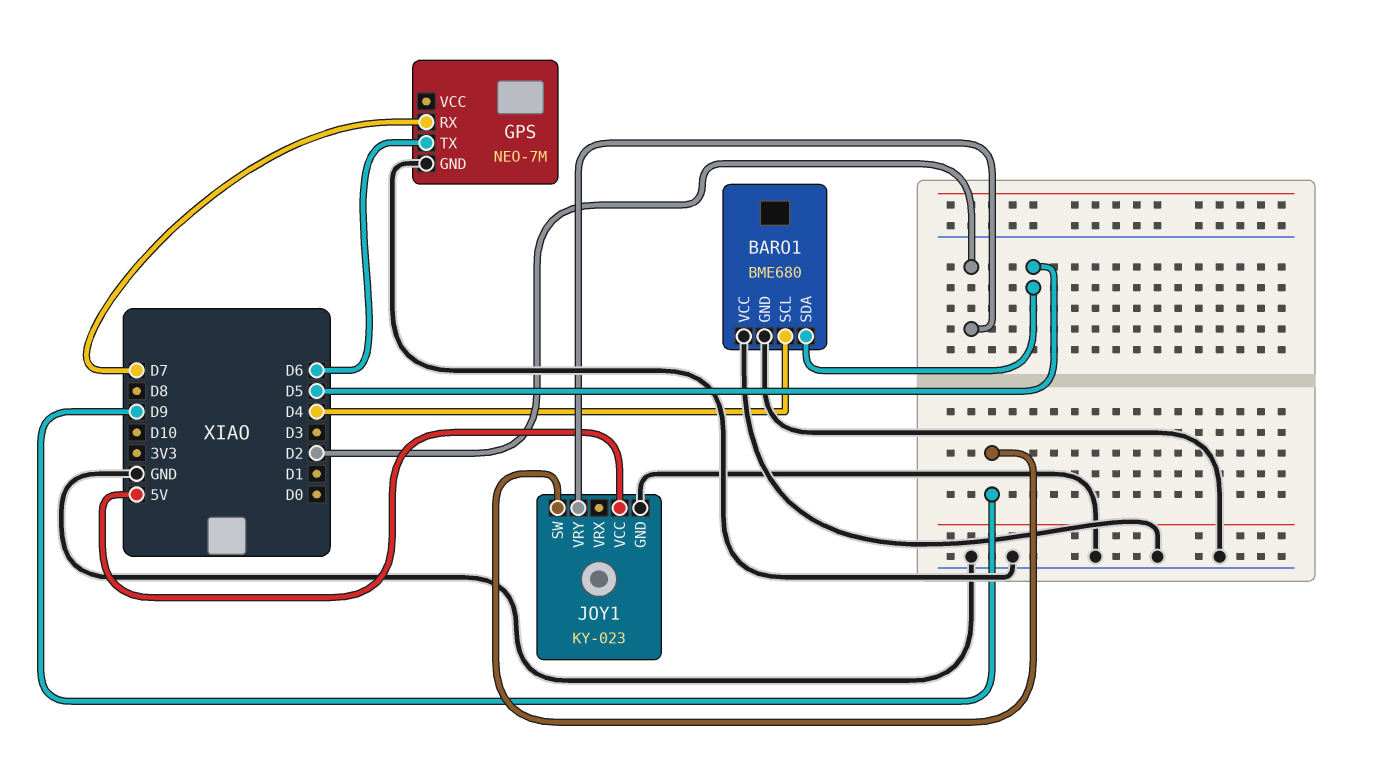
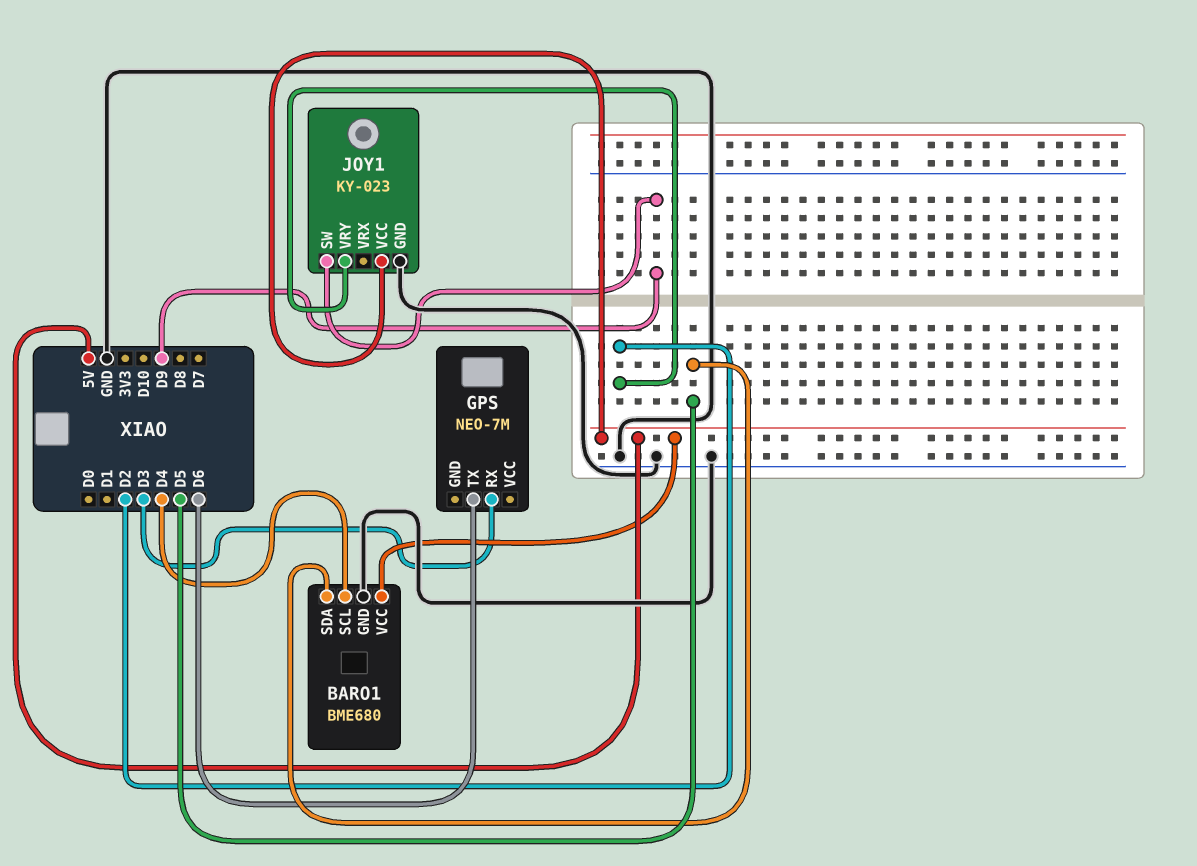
BARO1 pin VCC: GND -> 5V
GPS pin GND: GND -> none
GPS pin RX: D7 -> D3

